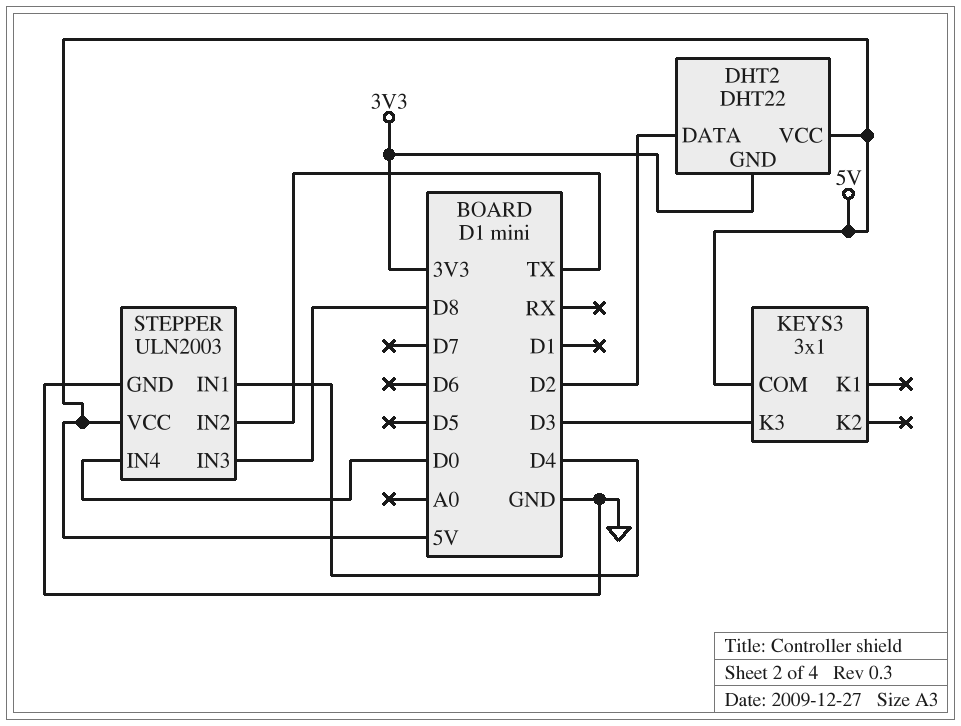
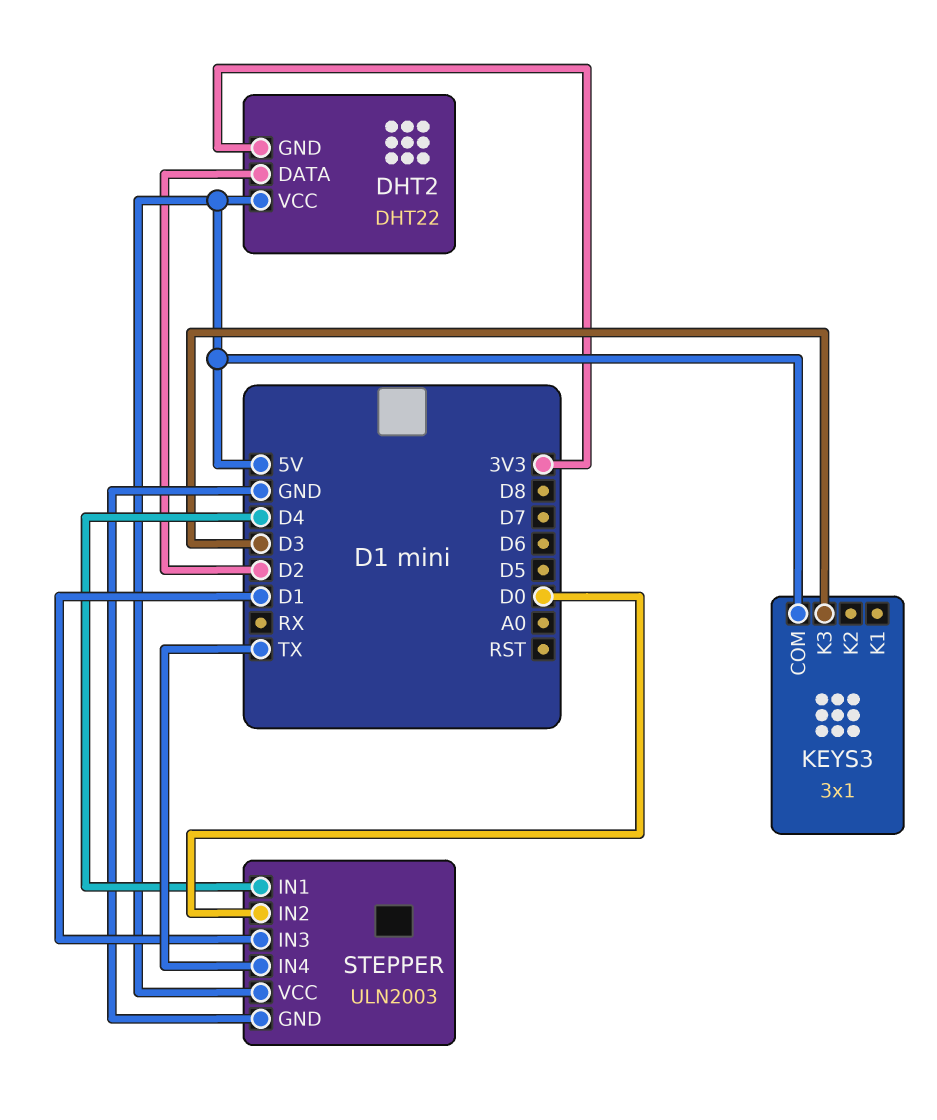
STEPPER pin IN2: TX -> D0
STEPPER pin IN3: D8 -> D1
STEPPER pin IN4: D0 -> TX

